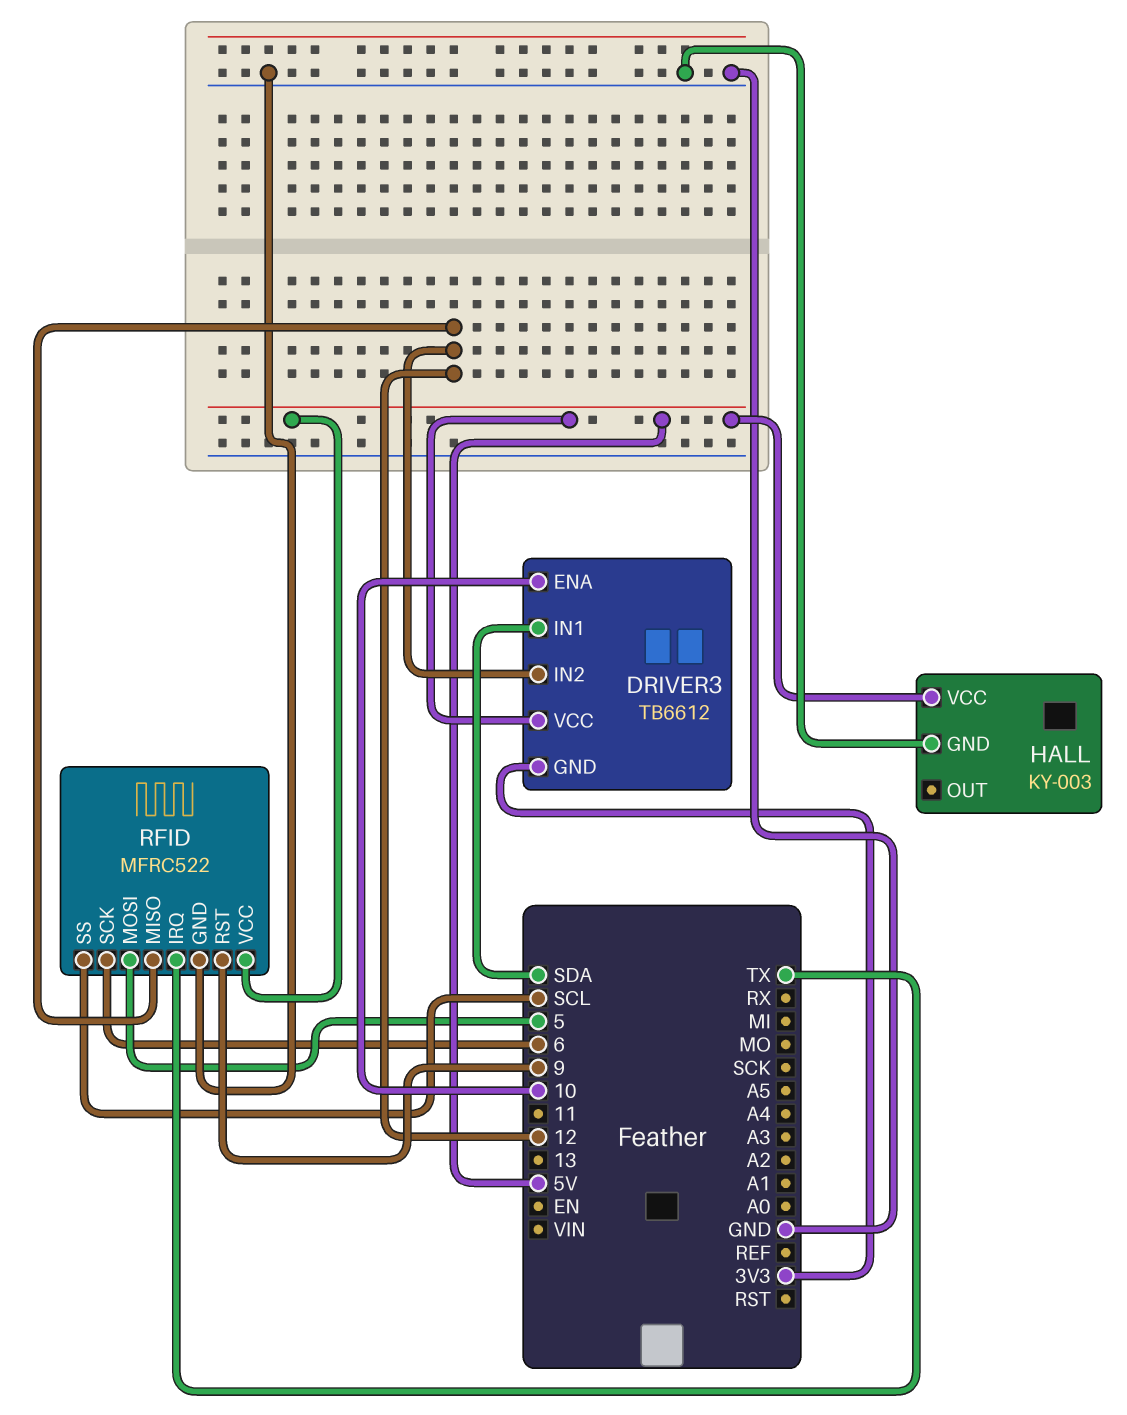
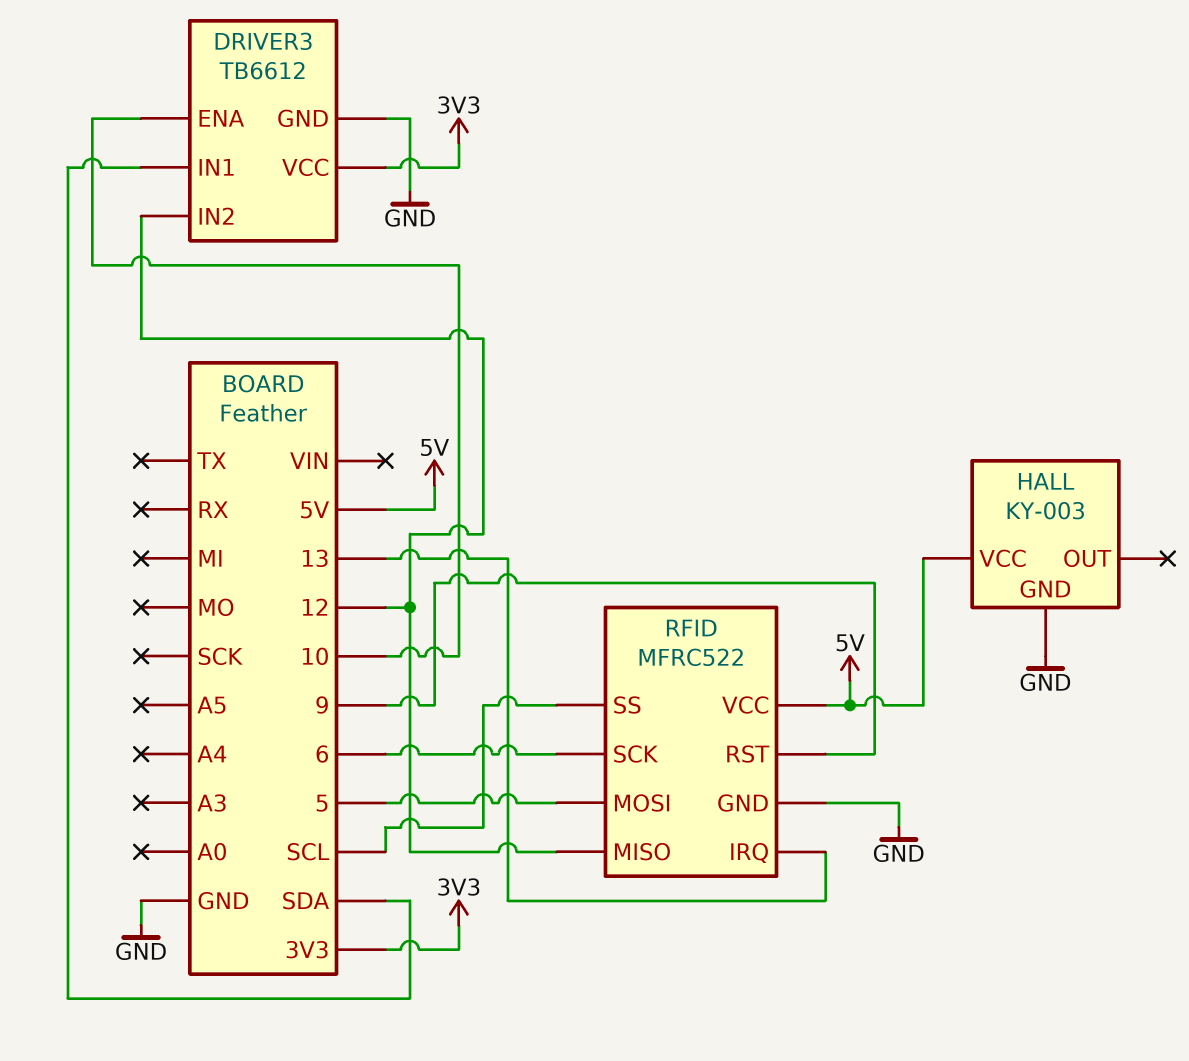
DRIVER3 pin GND: 3V3 -> GND
DRIVER3 pin VCC: 5V -> 3V3
RFID pin IRQ: TX -> 13

